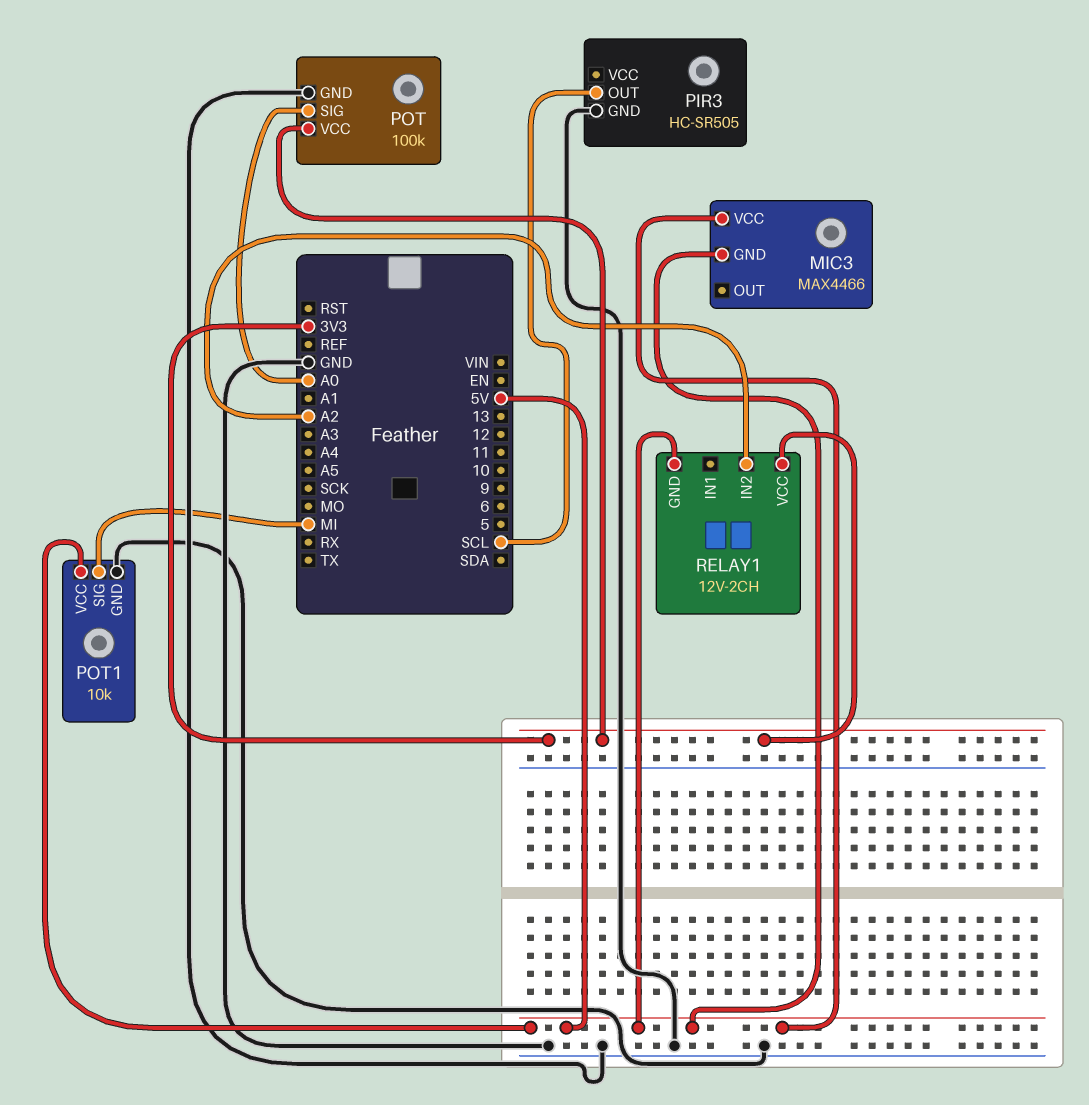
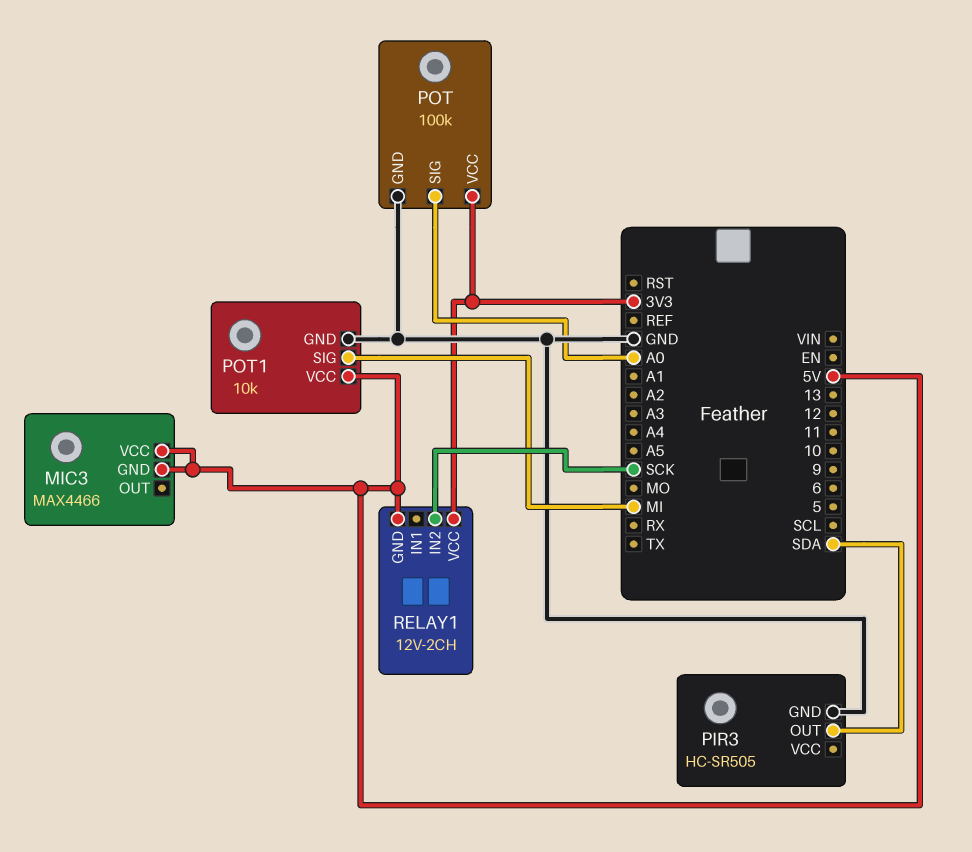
PIR3 pin OUT: SCL -> SDA
RELAY1 pin IN2: A2 -> SCK

